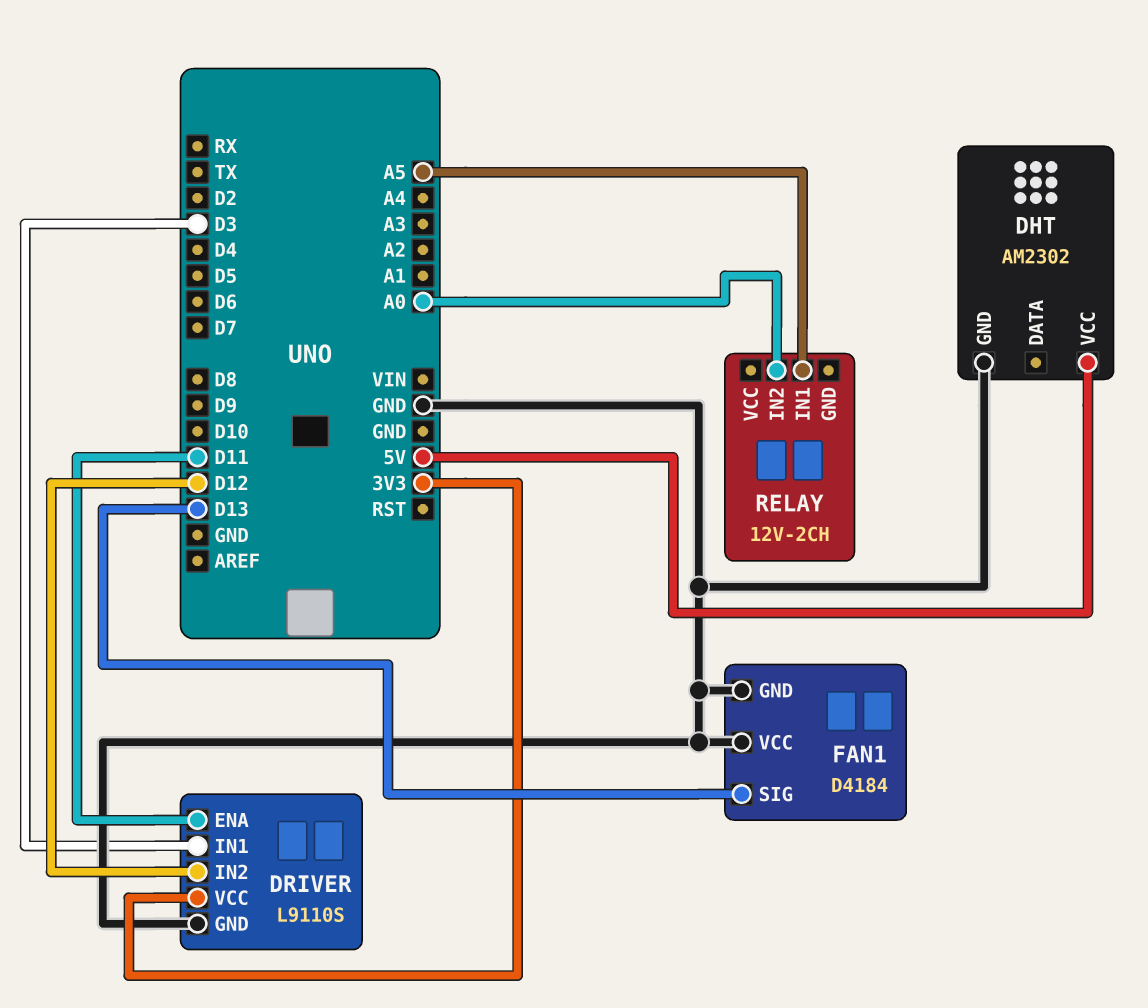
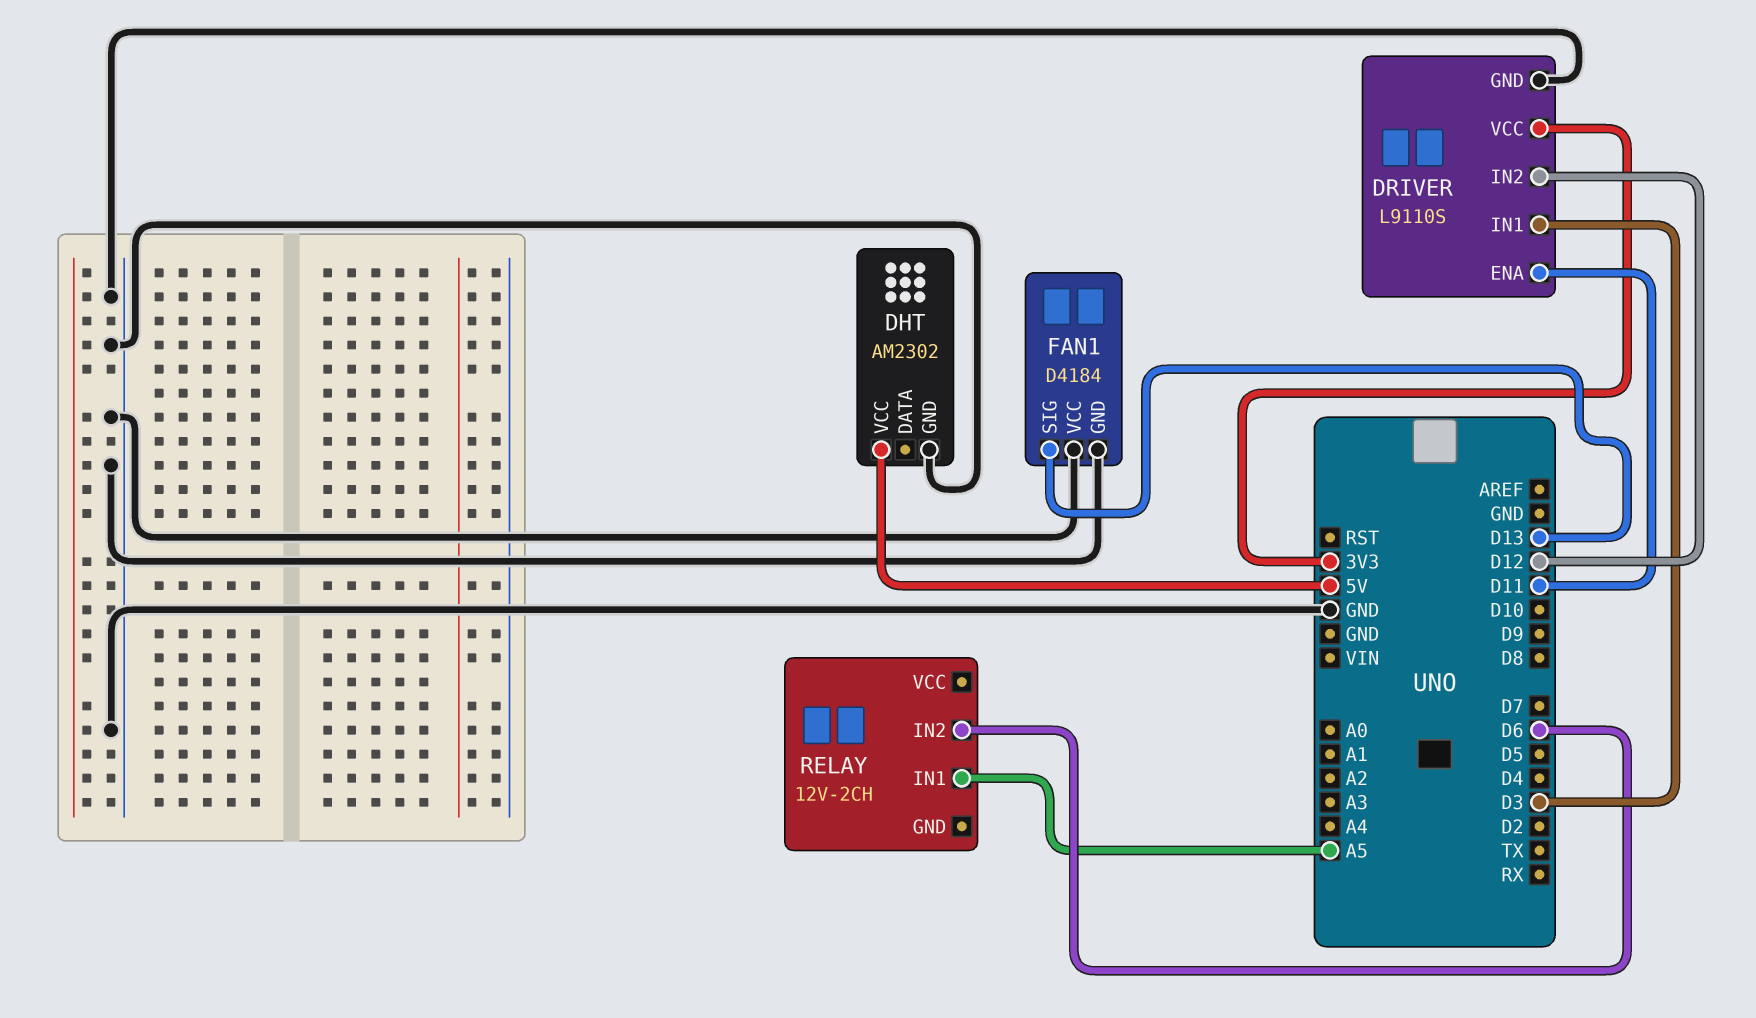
RELAY pin IN2: A0 -> D6

